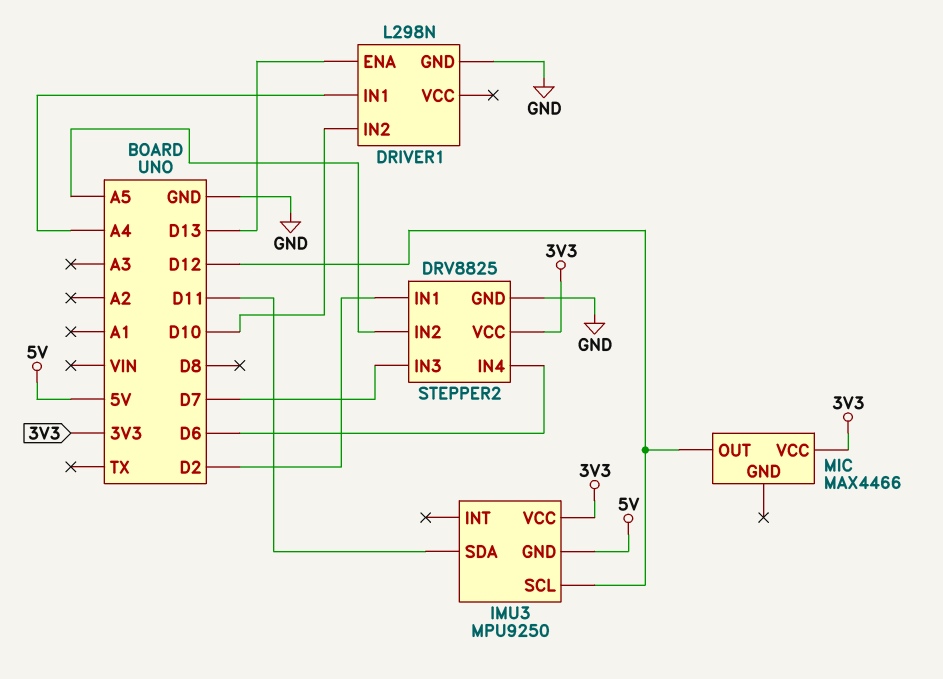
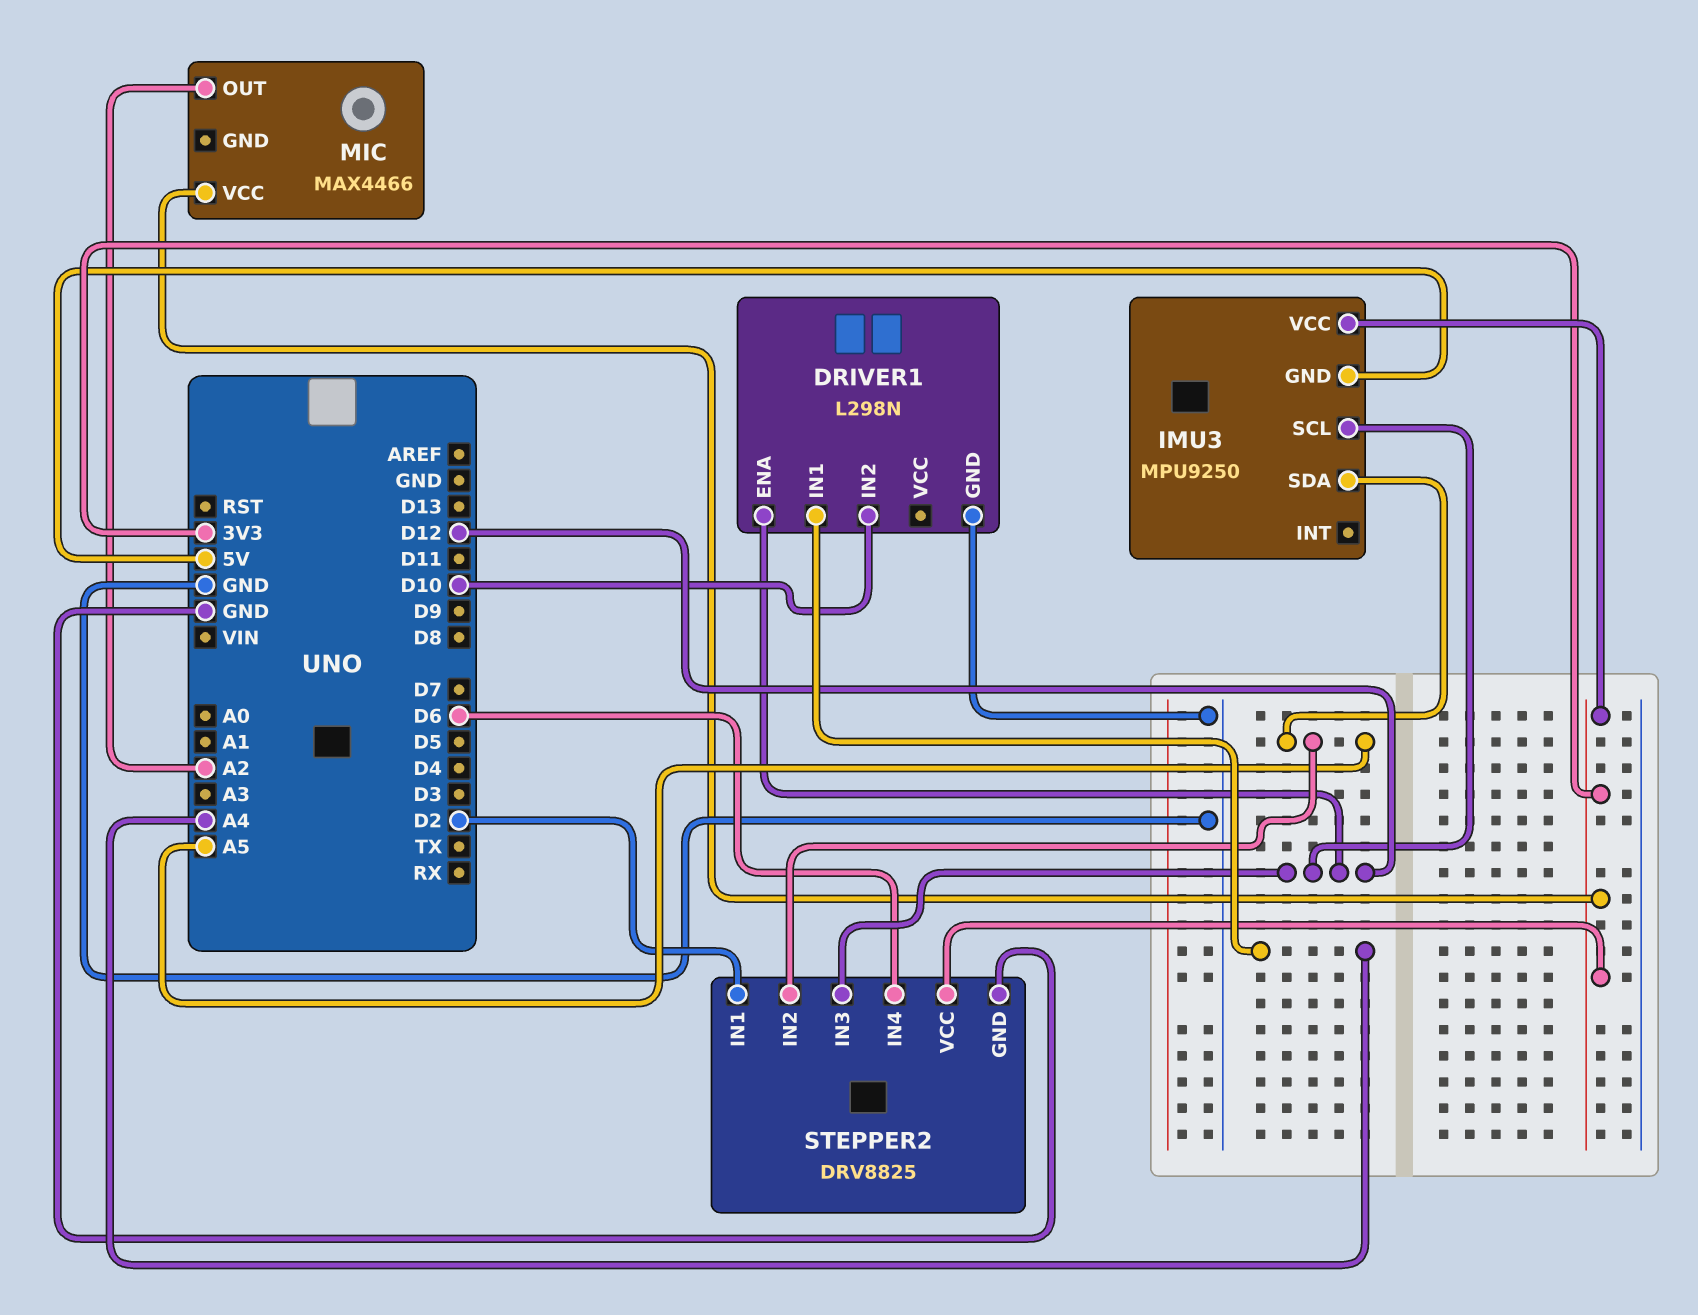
DRIVER1 pin ENA: D13 -> D12
IMU3 pin SDA: D11 -> A5
MIC pin OUT: D12 -> A2
STEPPER2 pin IN3: D7 -> D12

